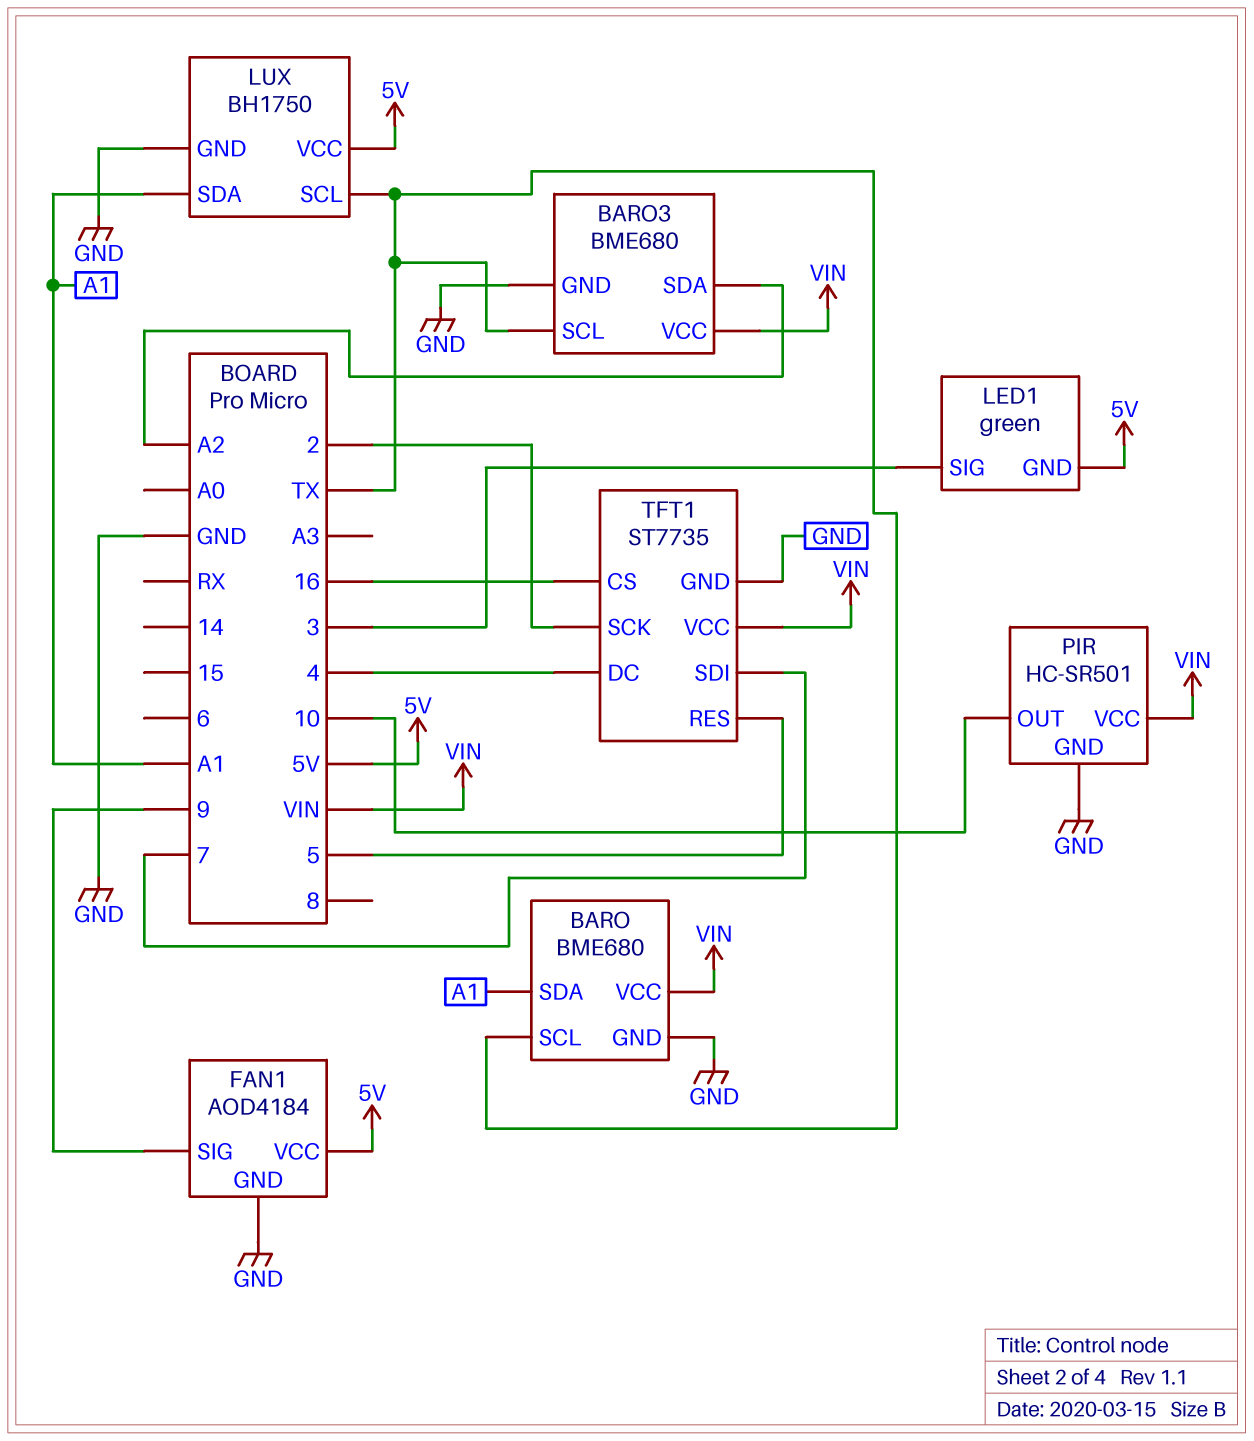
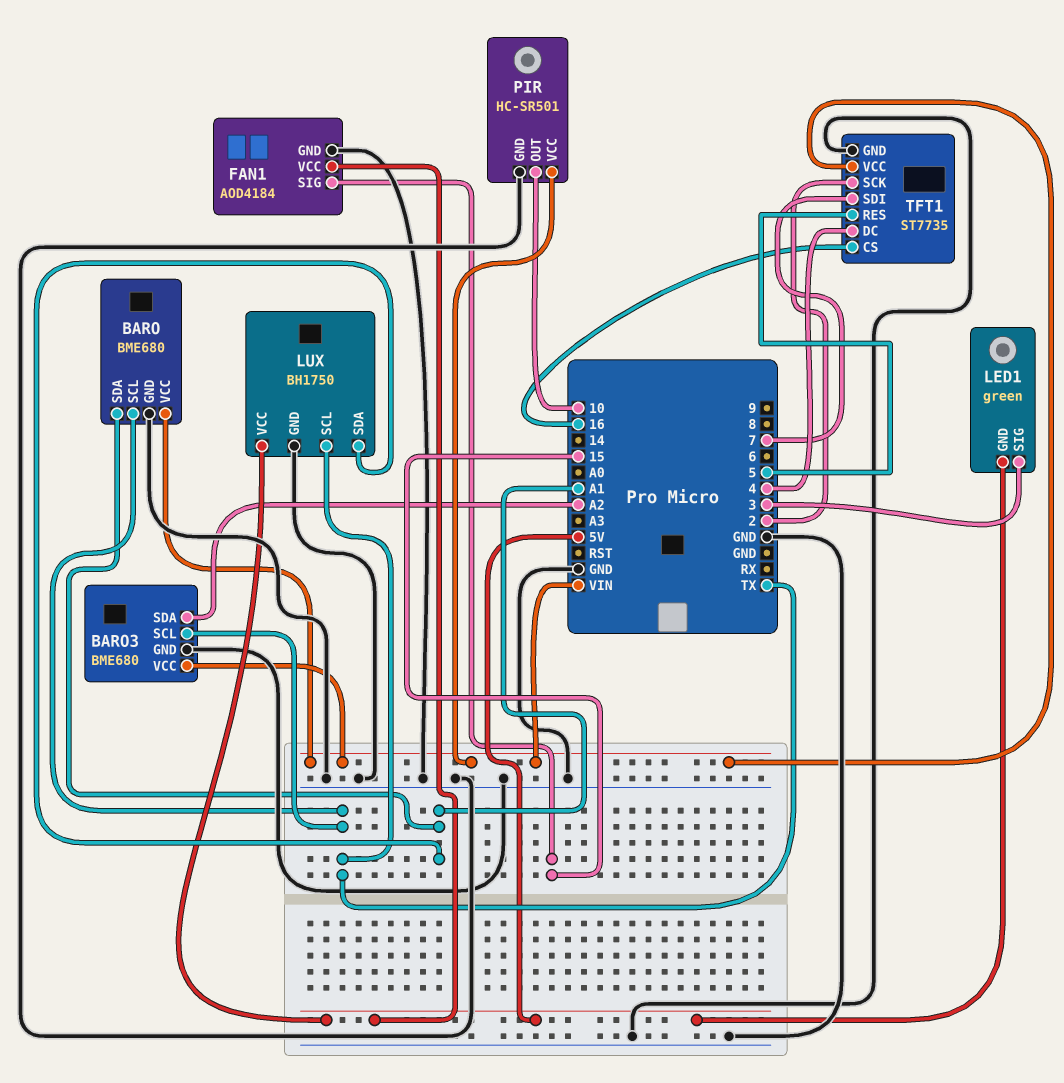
FAN1 pin SIG: 9 -> 15

